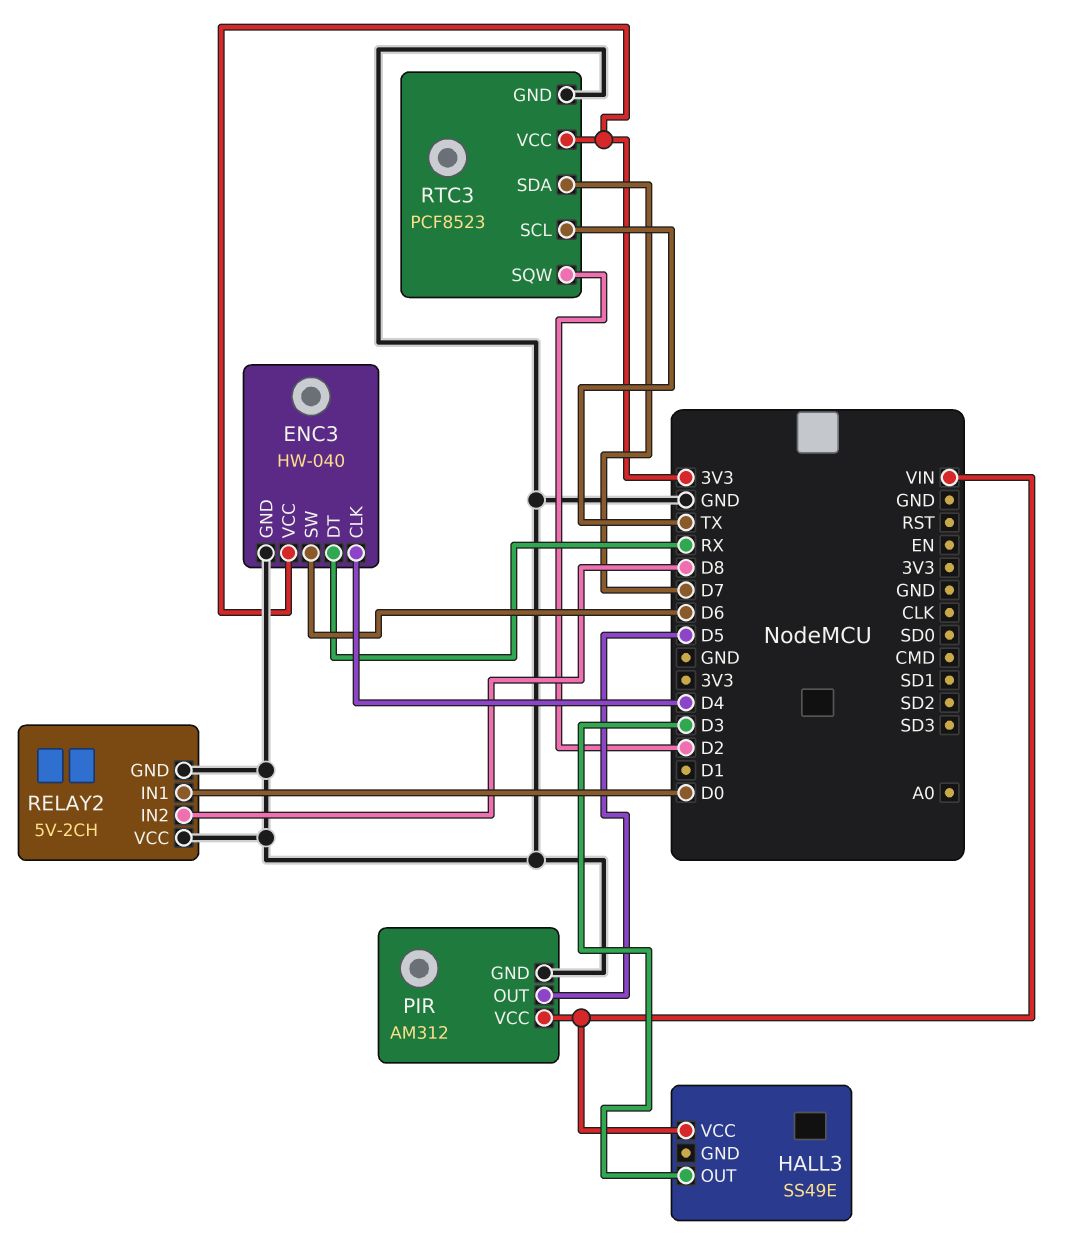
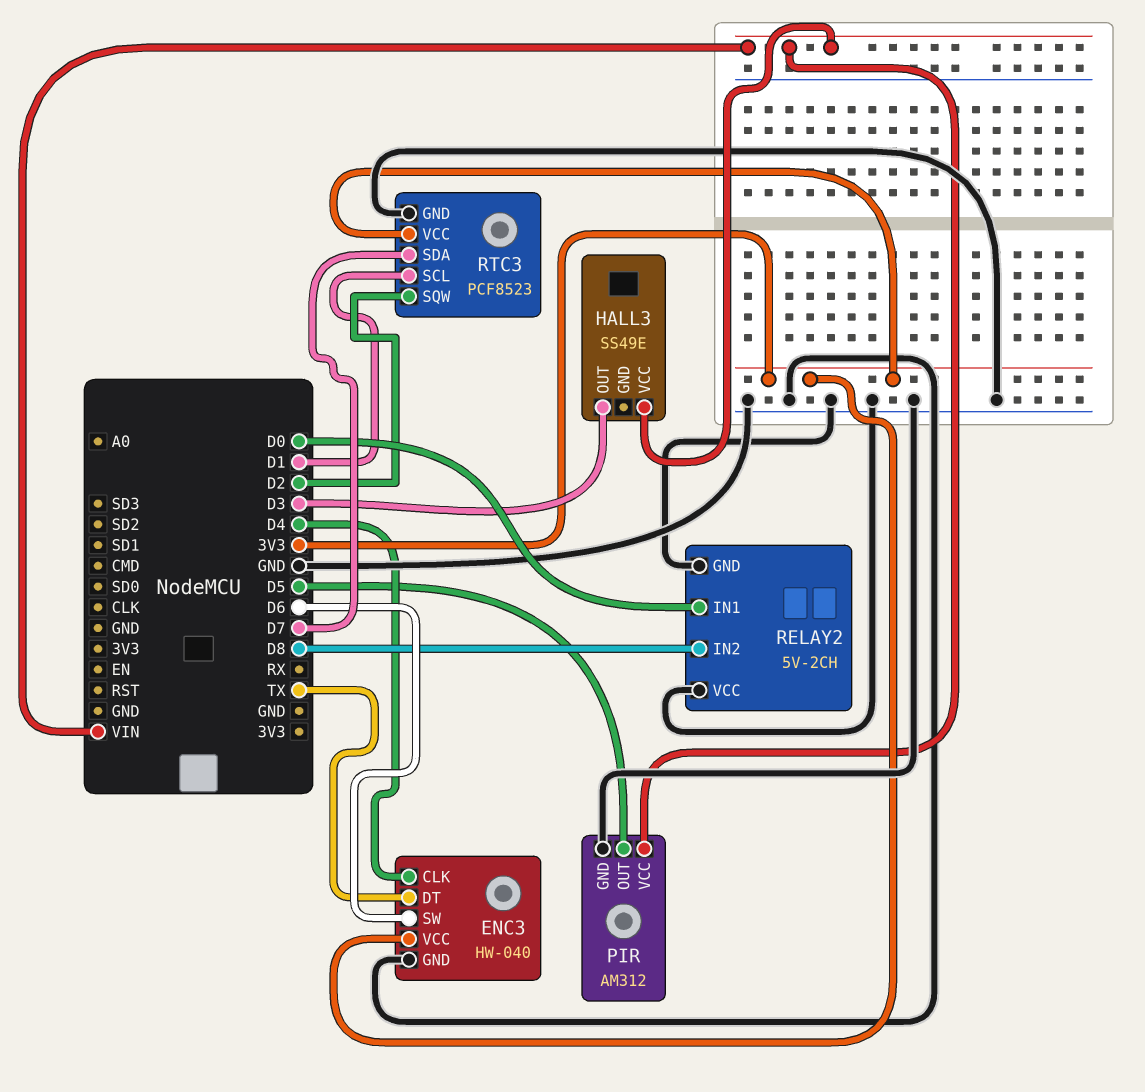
ENC3 pin DT: RX -> TX
RTC3 pin SCL: TX -> D1

